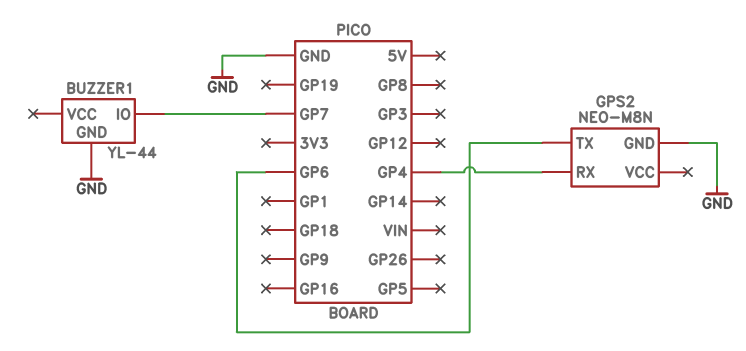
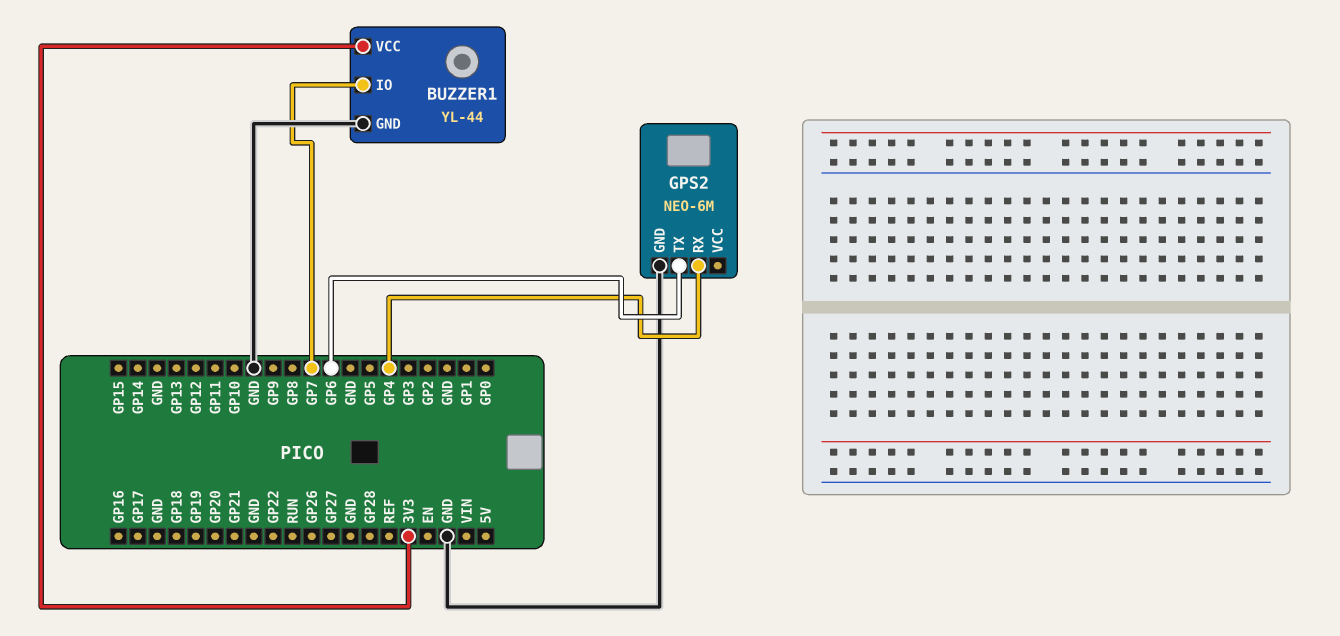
BUZZER1 pin VCC: none -> 3V3
GPS2: NEO-M8N -> NEO-6M

